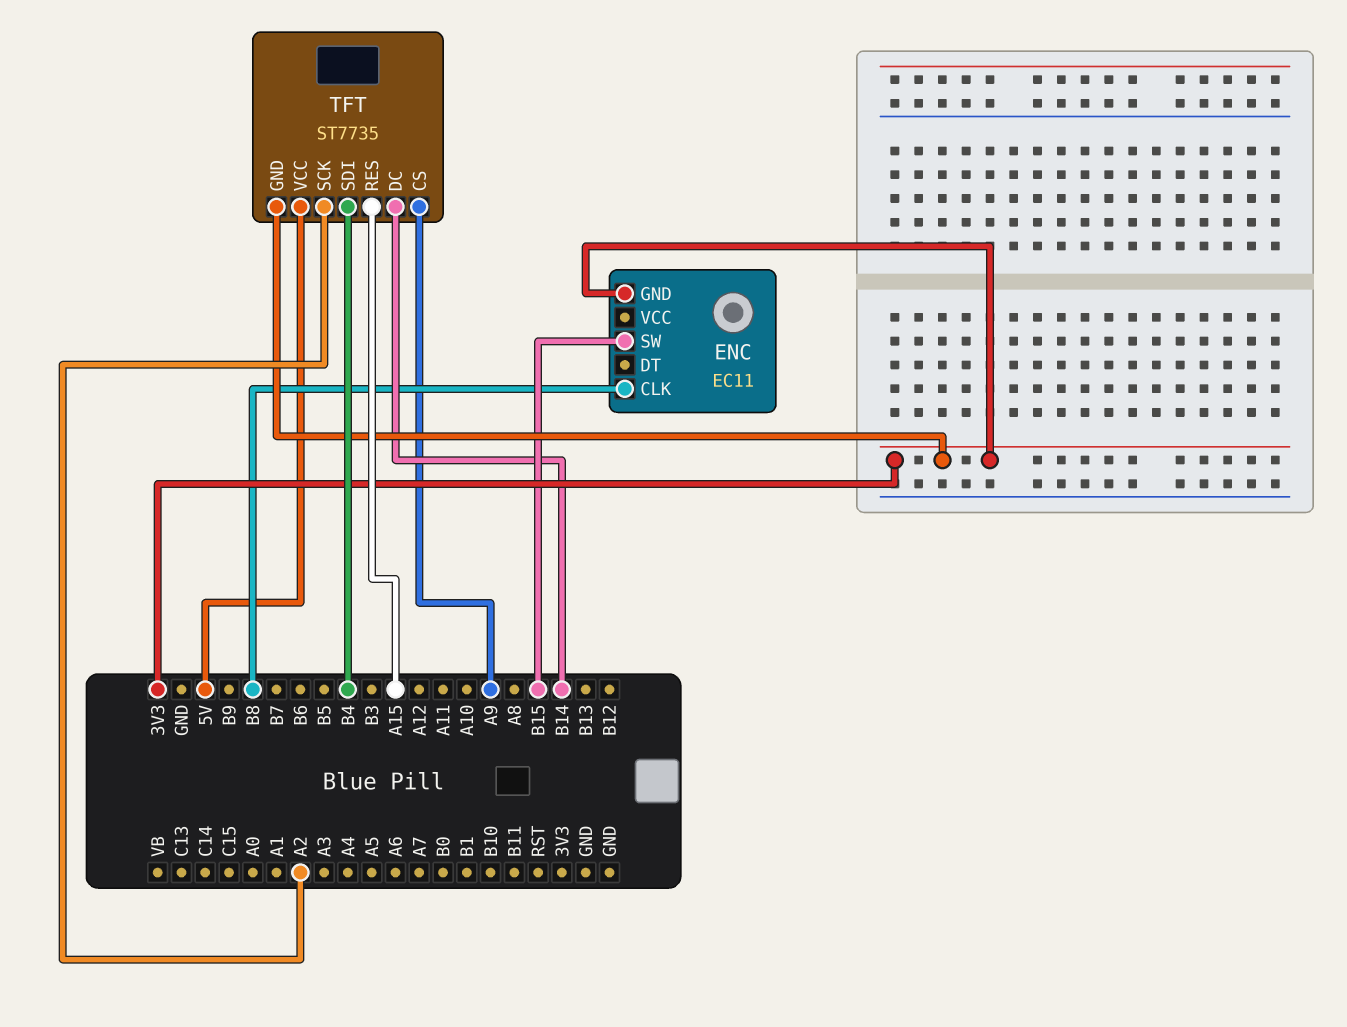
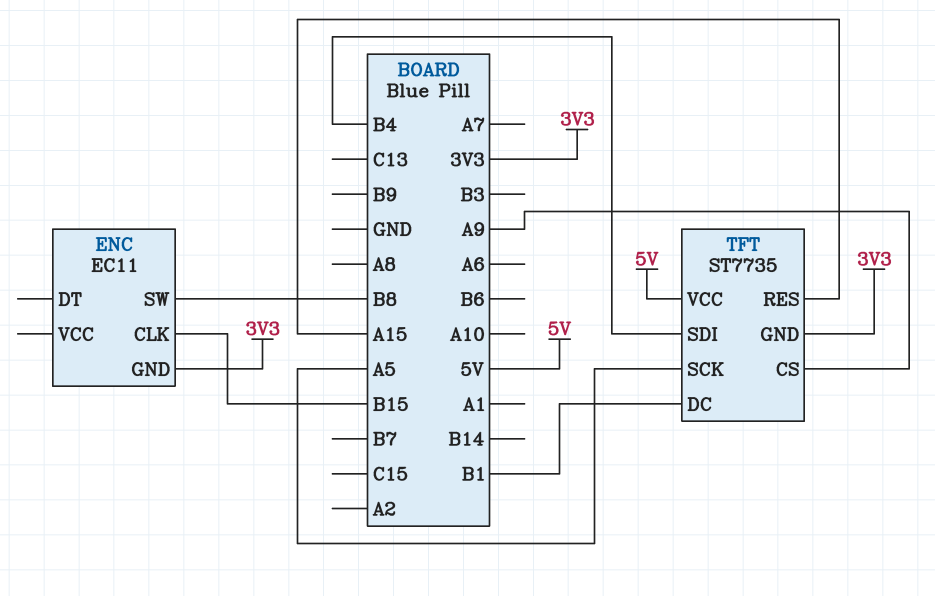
ENC pin CLK: B8 -> B15
ENC pin SW: B15 -> B8
TFT pin DC: B14 -> B1
TFT pin SCK: A2 -> A5

